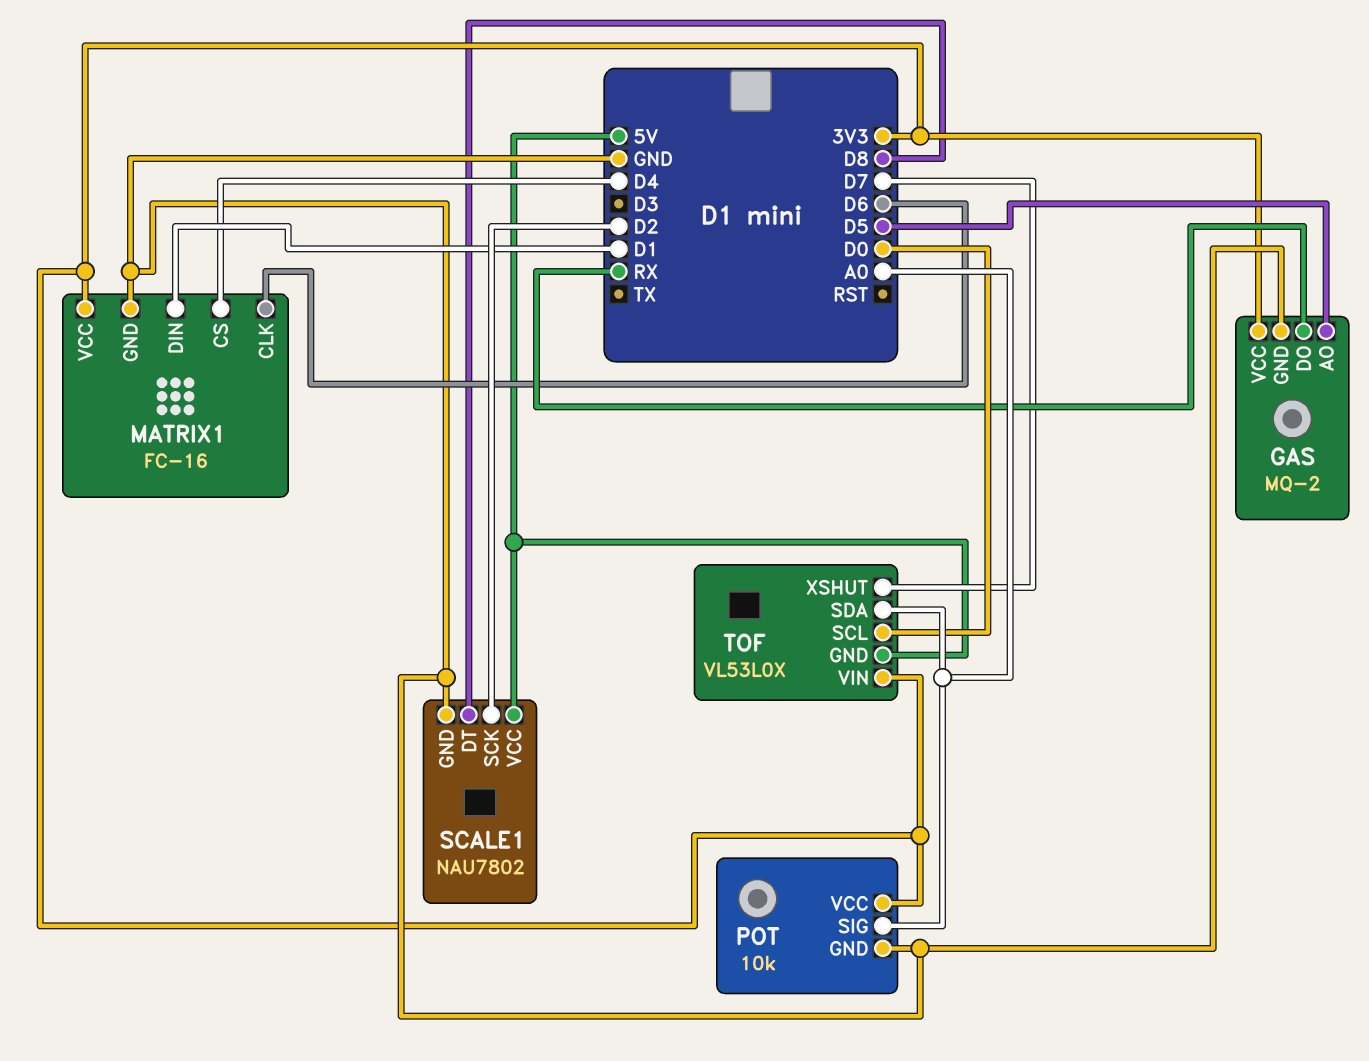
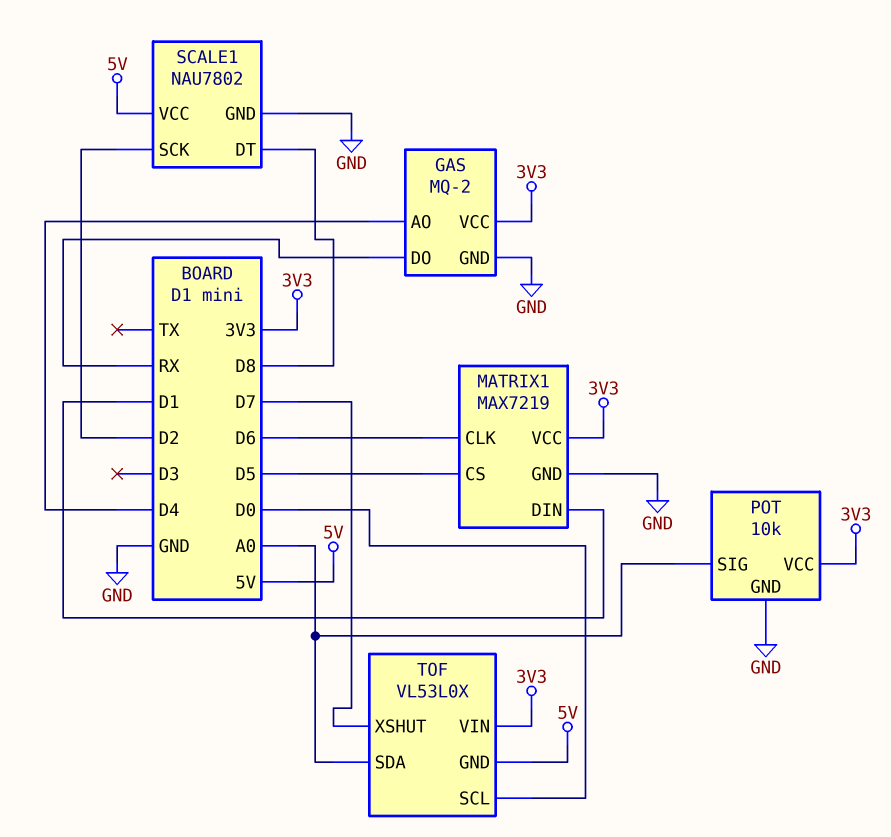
GAS pin AO: D5 -> D4
MATRIX1: FC-16 -> MAX7219
MATRIX1 pin CS: D4 -> D5

